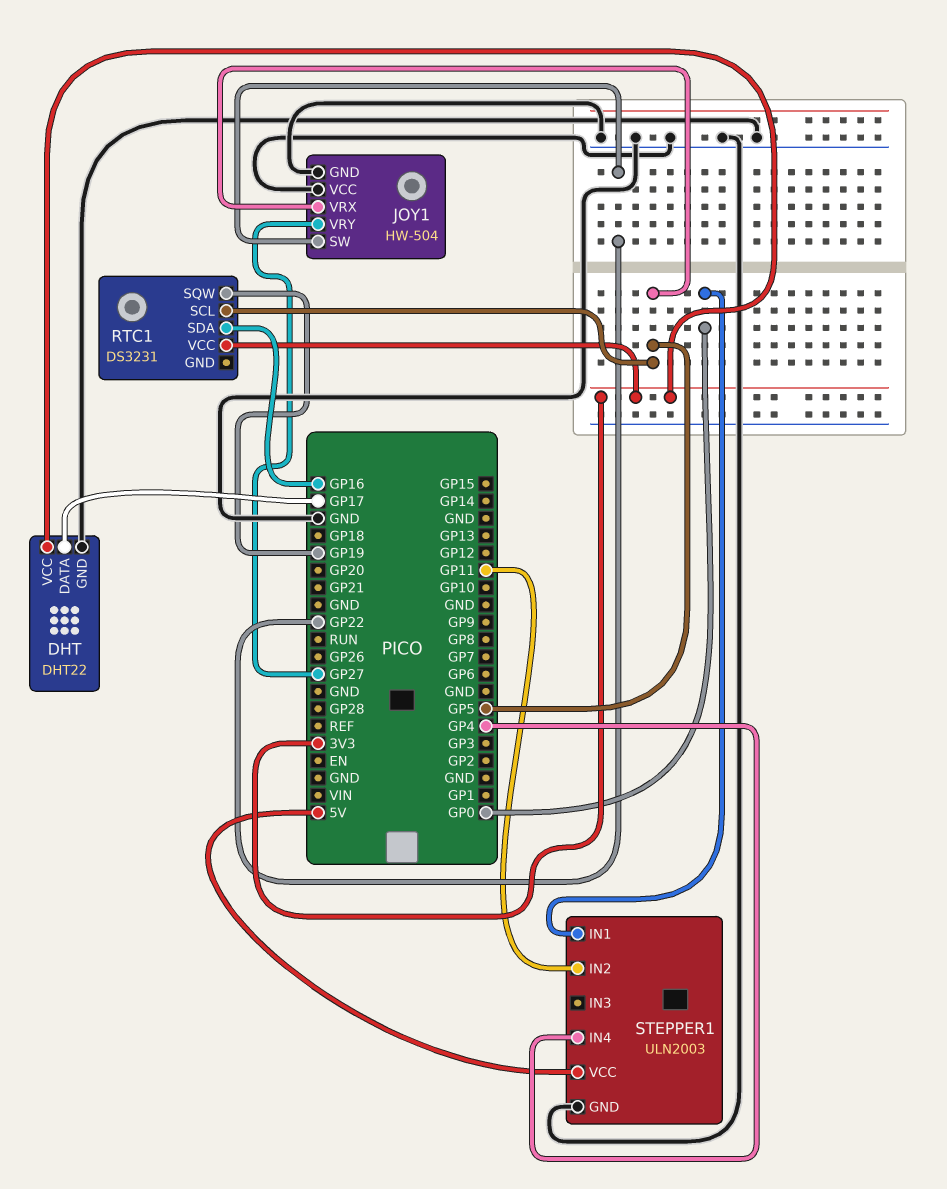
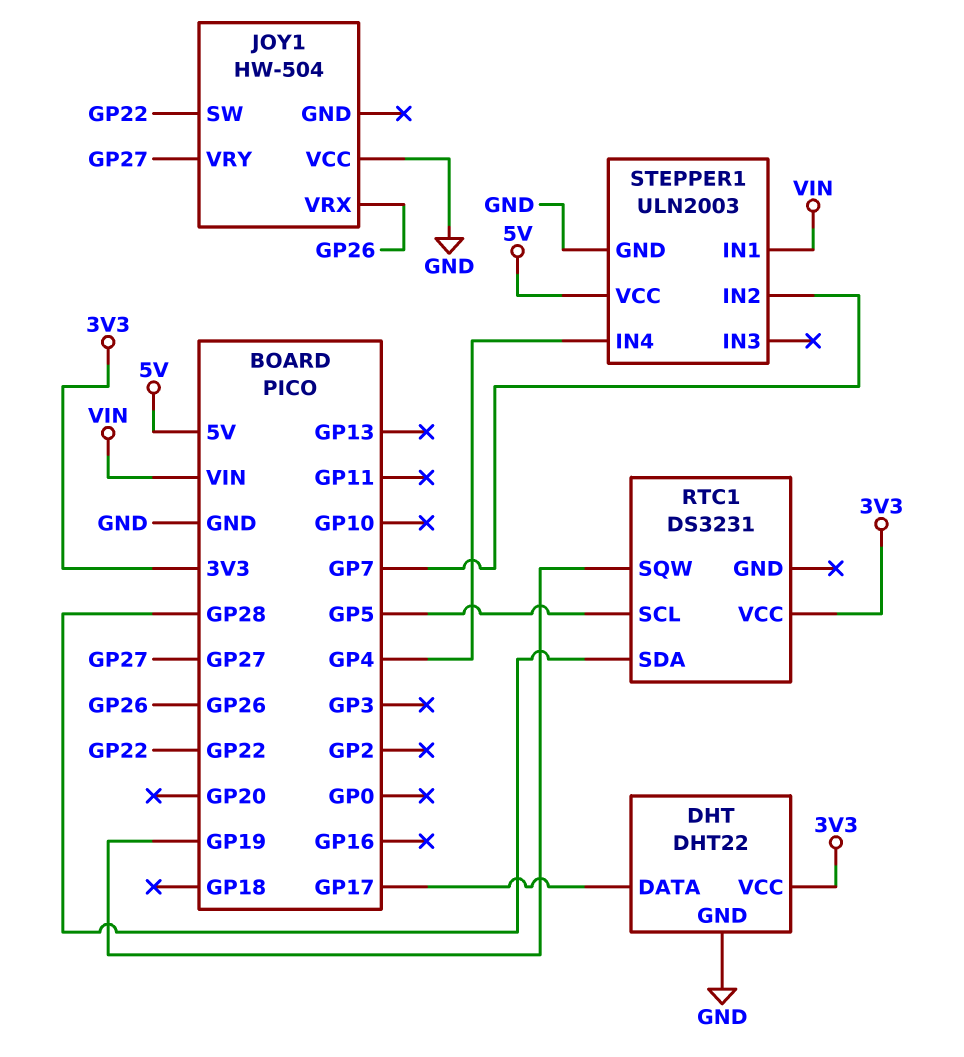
JOY1 pin GND: GND -> none
JOY1 pin VRX: GP5 -> GP26
RTC1 pin SDA: GP16 -> GP28
STEPPER1 pin IN1: GP0 -> VIN
STEPPER1 pin IN2: GP11 -> GP7

